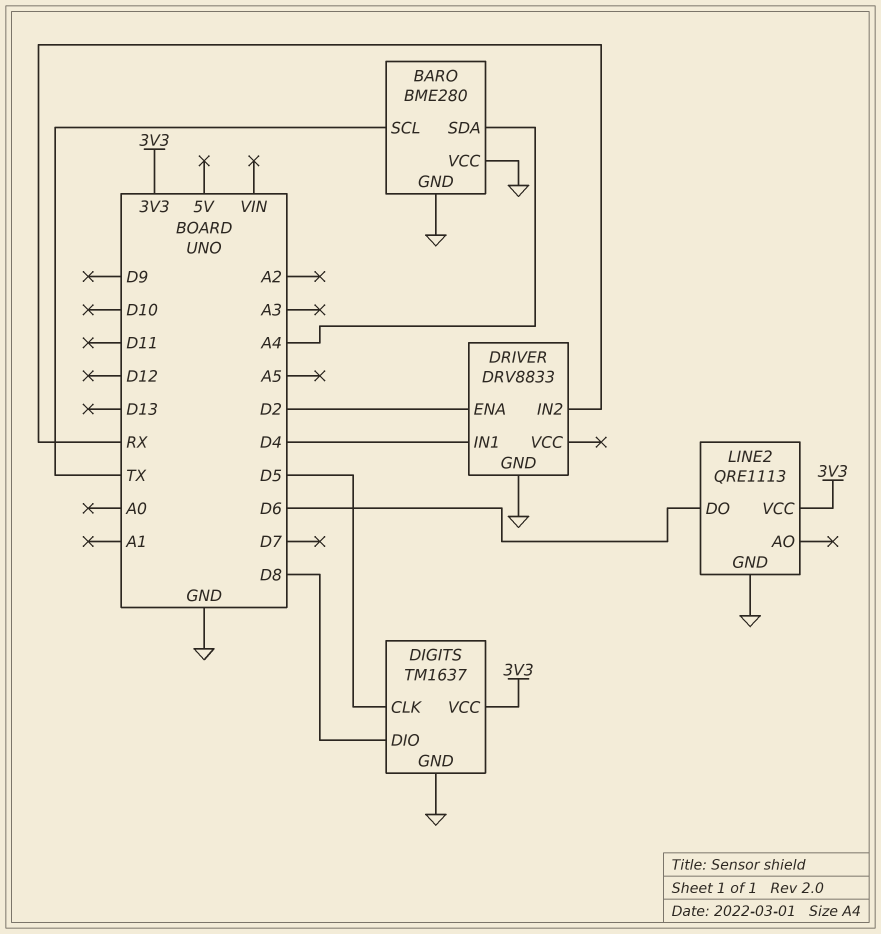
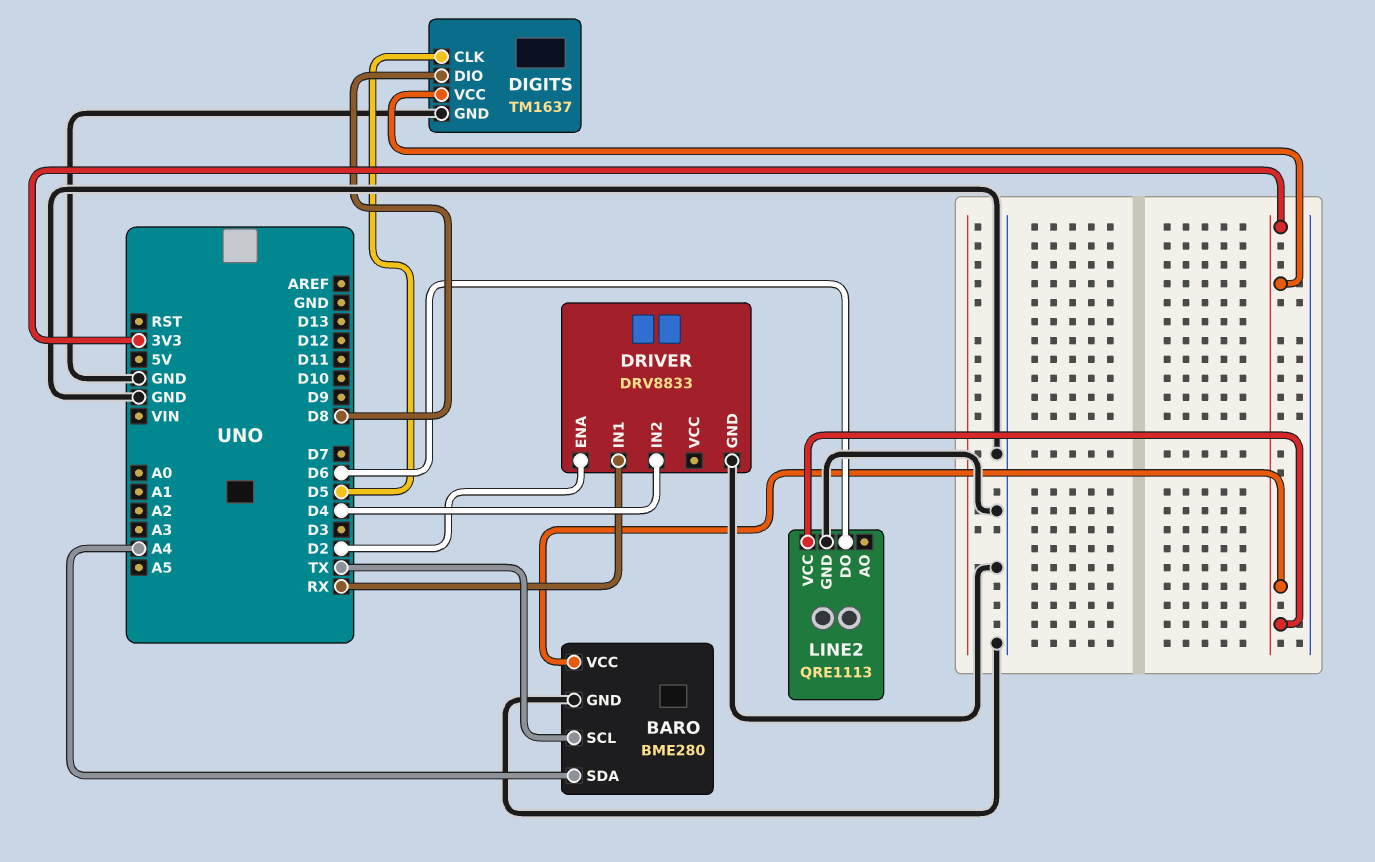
BARO pin VCC: GND -> 3V3
DRIVER pin IN1: D4 -> RX
DRIVER pin IN2: RX -> D4

